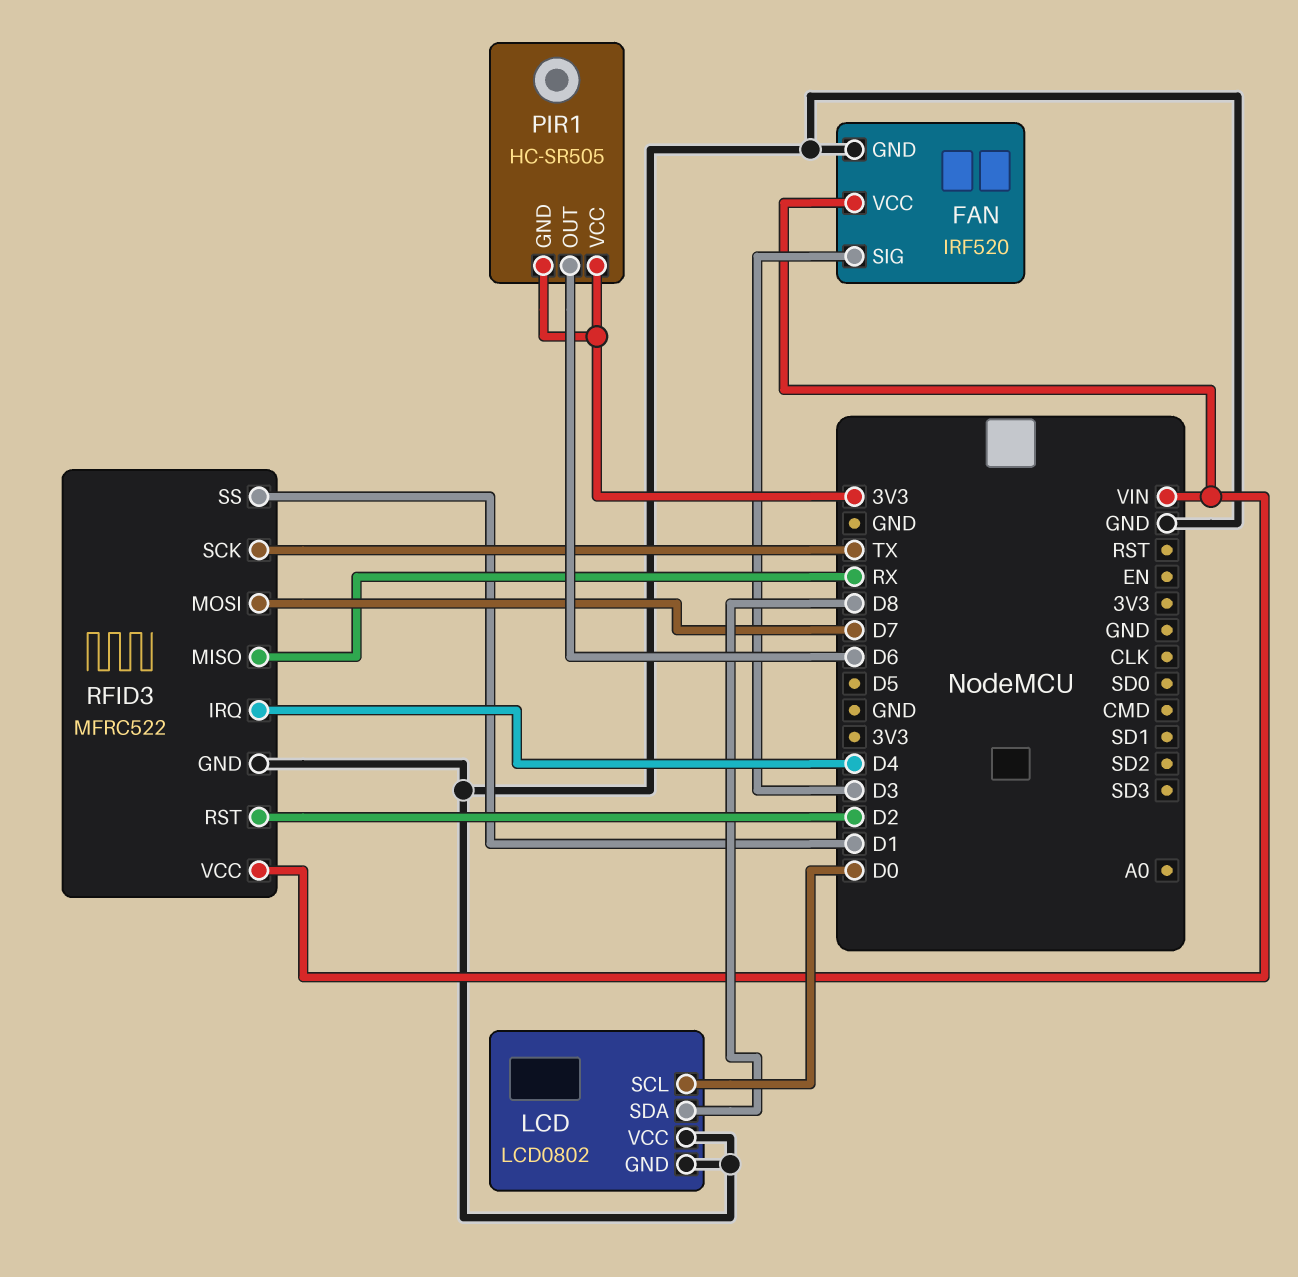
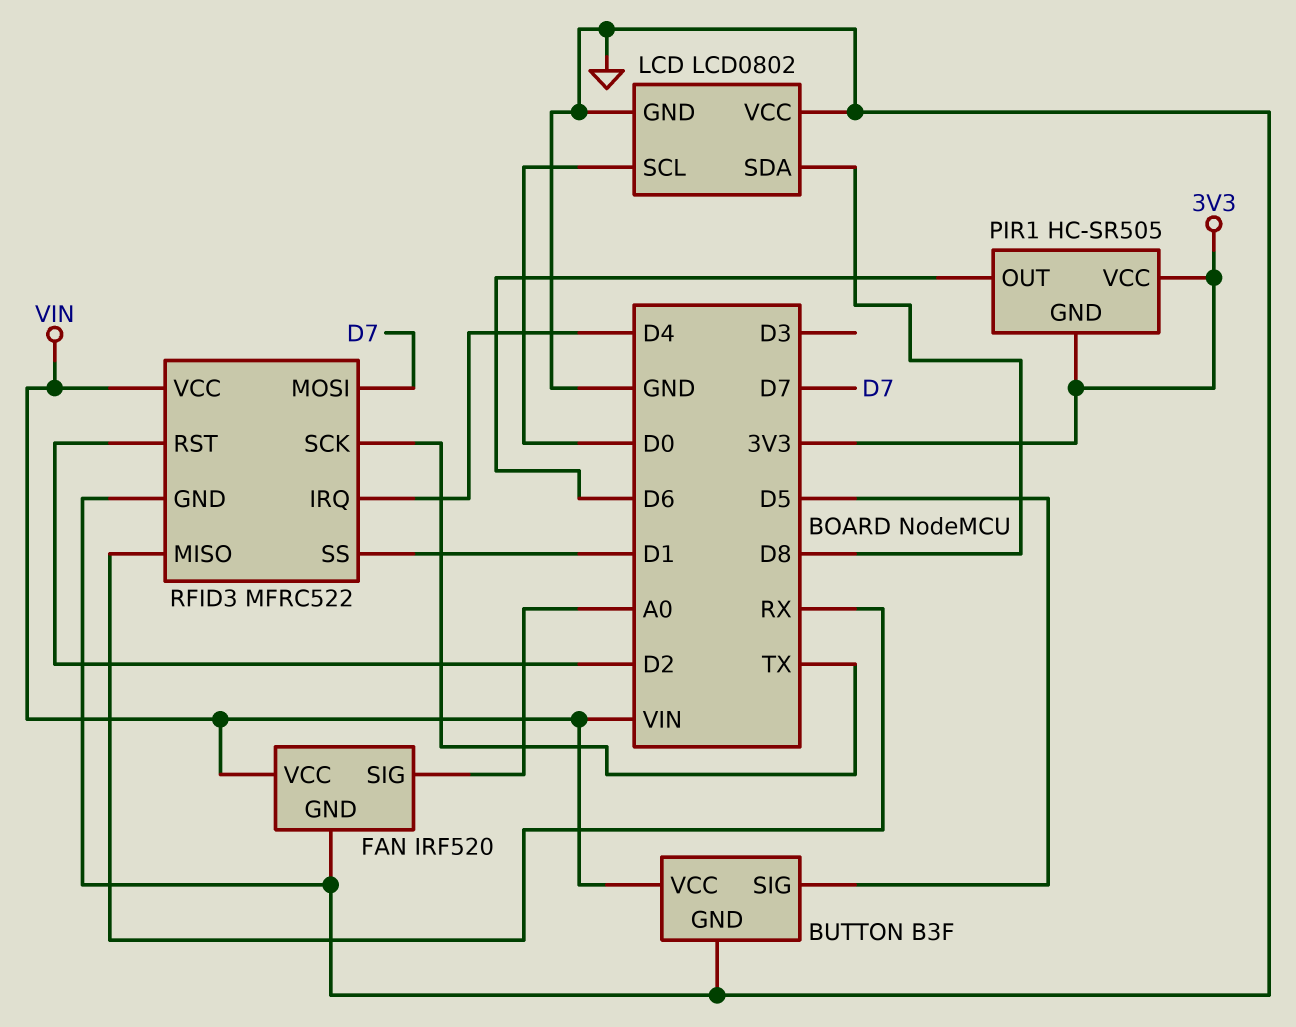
BUTTON: none -> B3F
BUTTON pin GND: none -> GND
BUTTON pin SIG: none -> D5
BUTTON pin VCC: none -> VIN
FAN pin SIG: D3 -> A0

